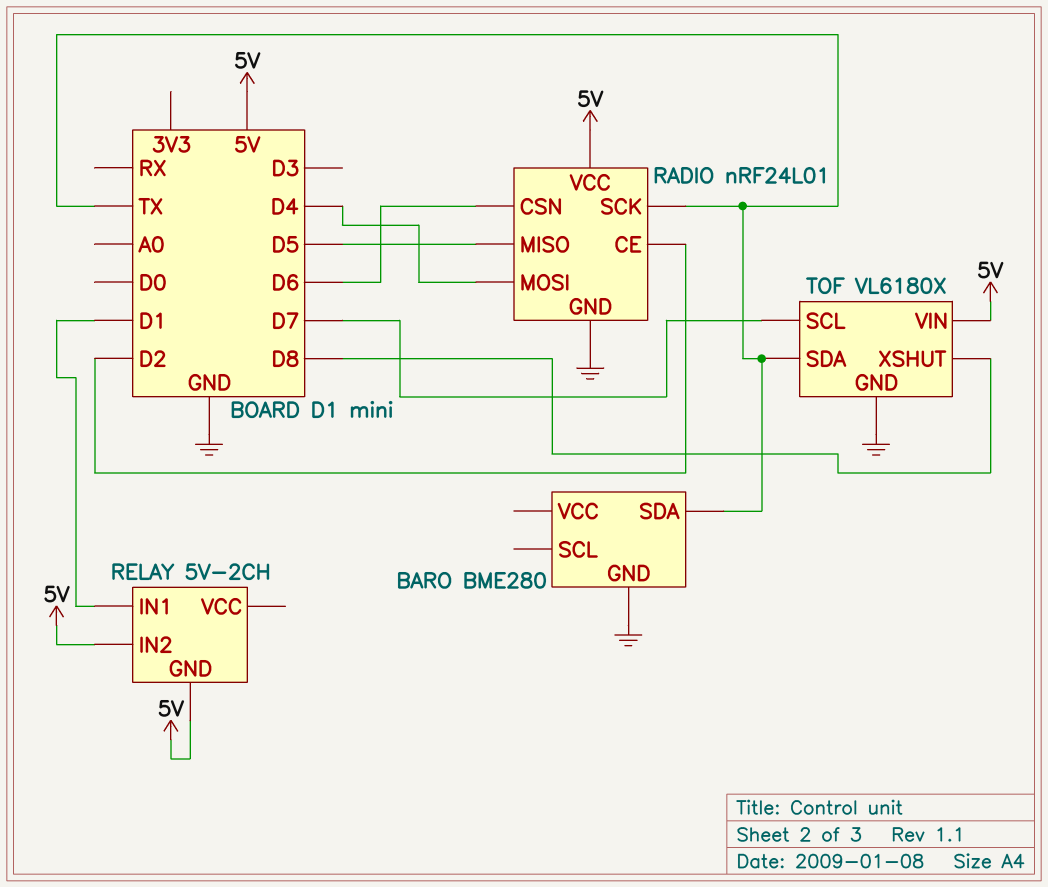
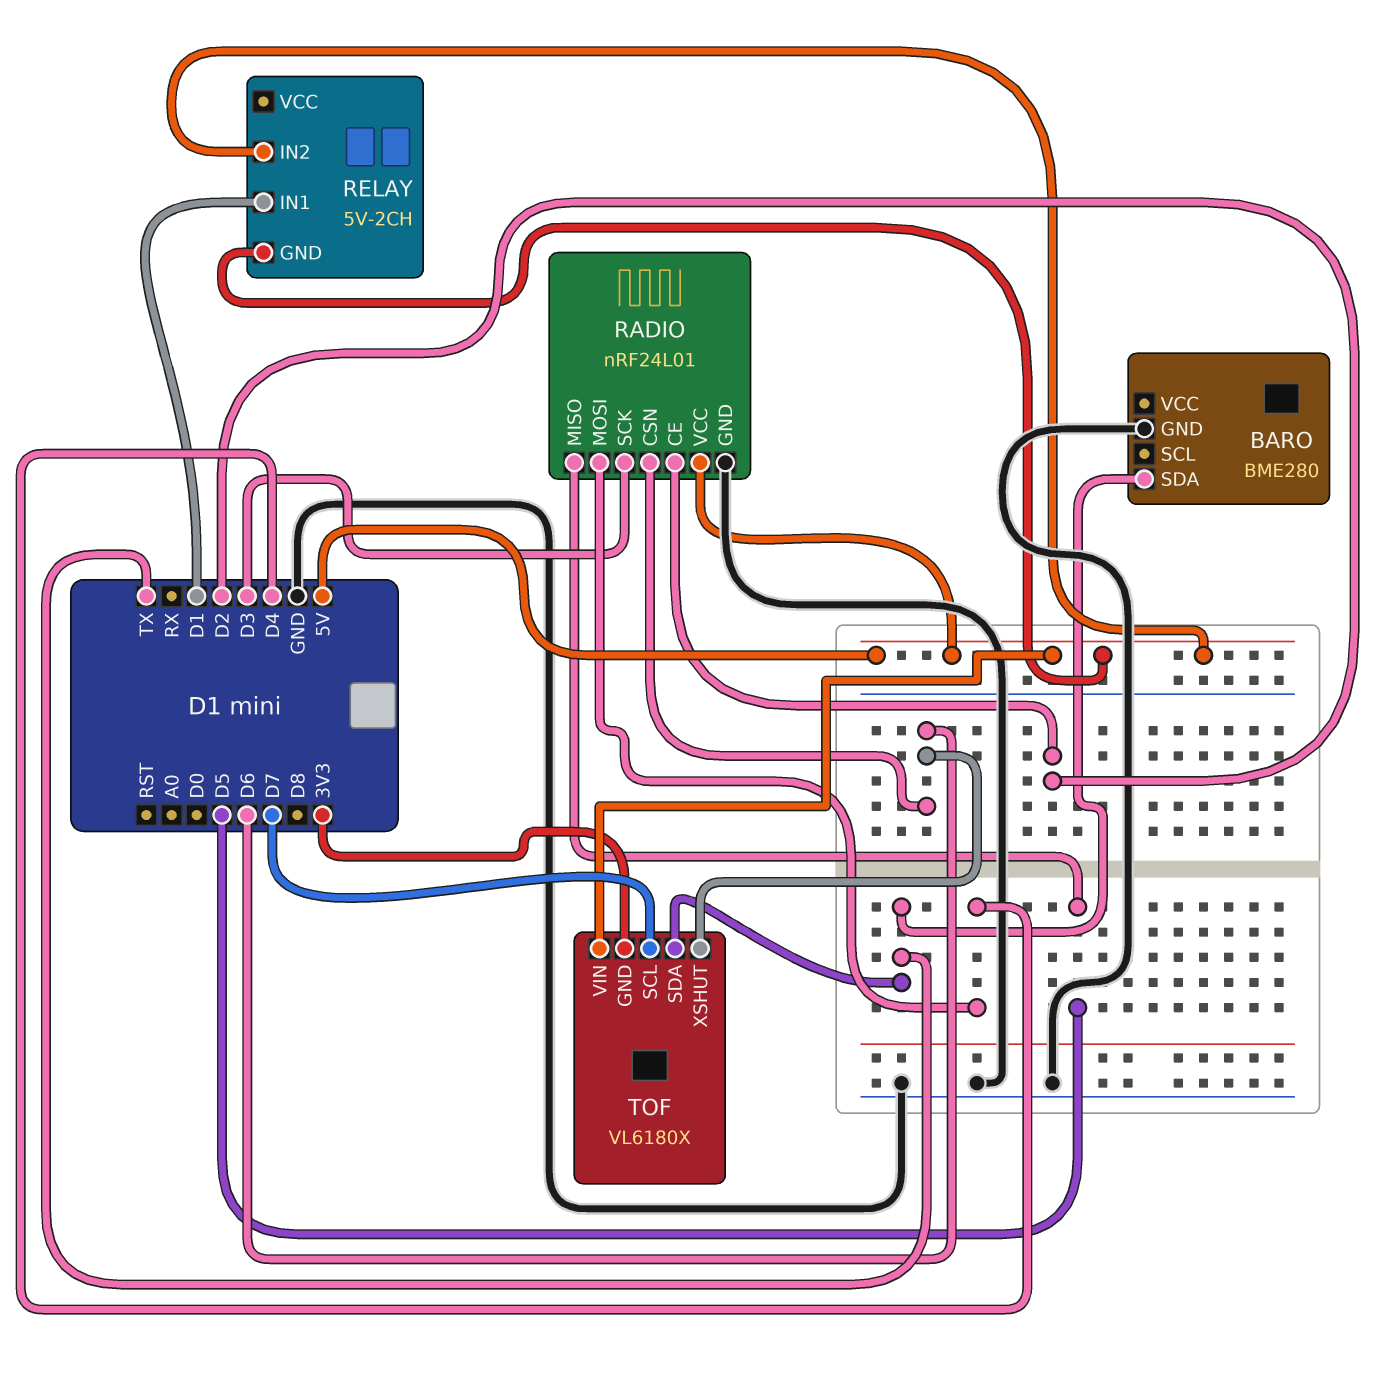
RADIO pin SCK: TX -> D3
TOF pin GND: GND -> 3V3
TOF pin XSHUT: D8 -> D6

